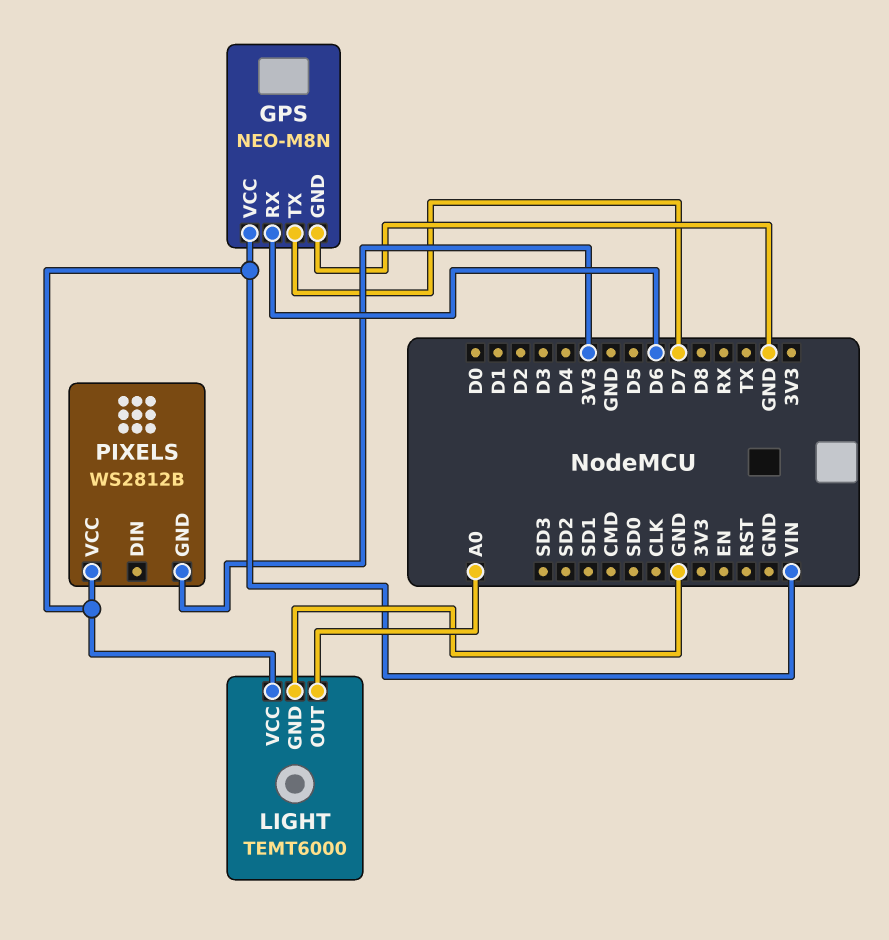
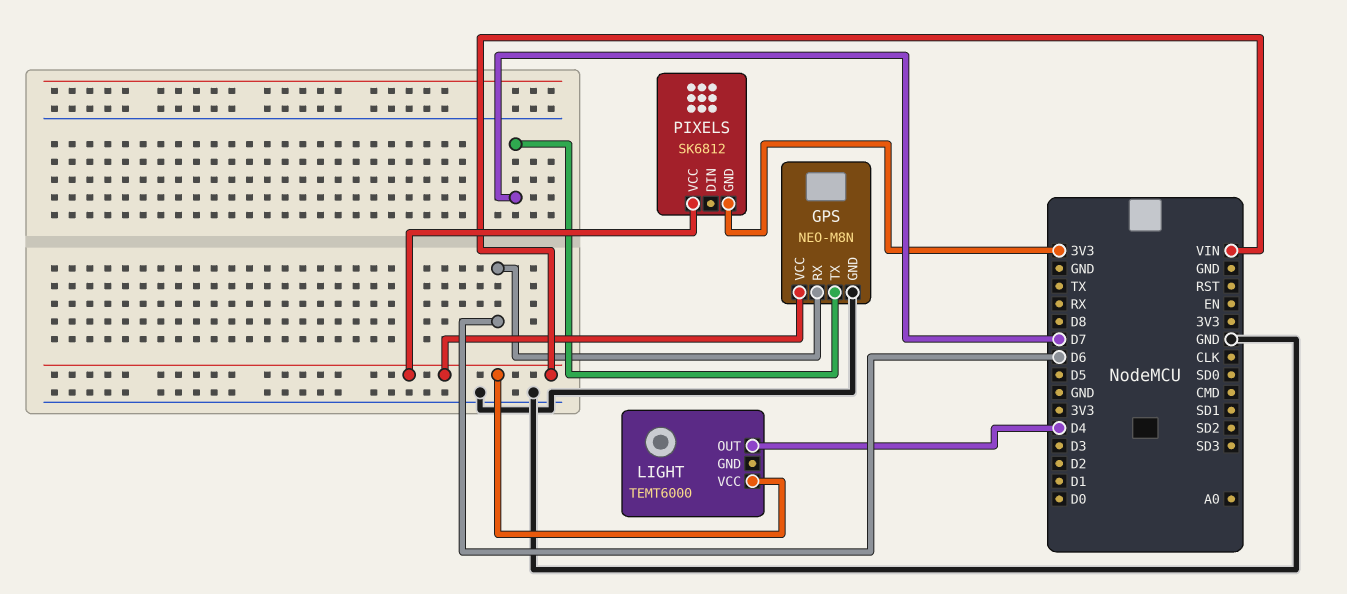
LIGHT pin GND: GND -> none
LIGHT pin OUT: A0 -> D4
PIXELS: WS2812B -> SK6812

